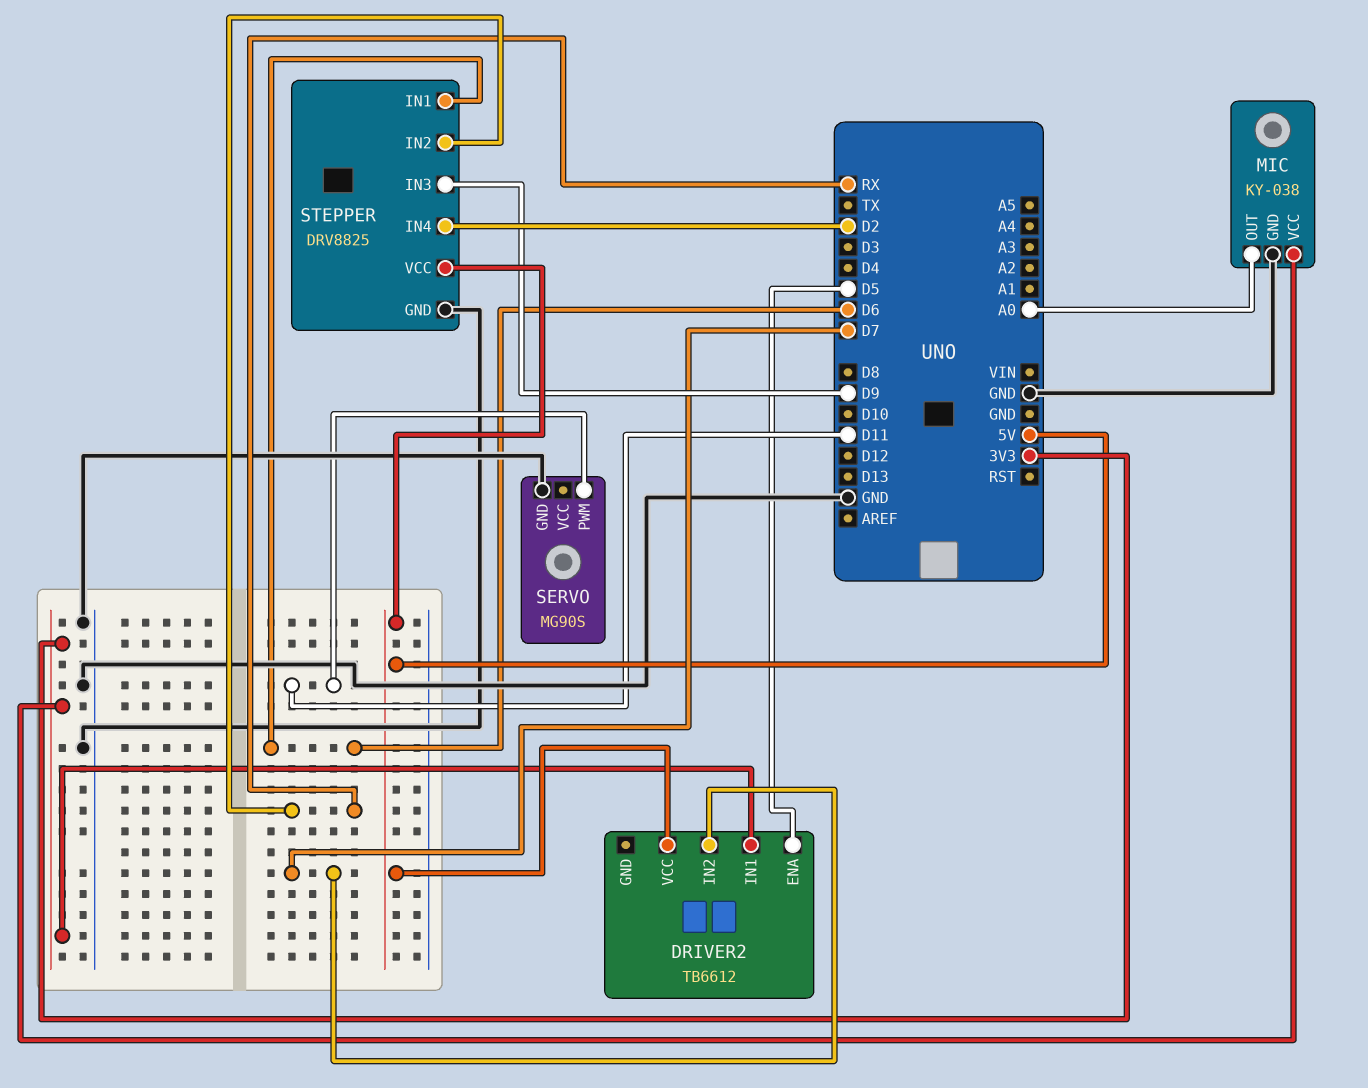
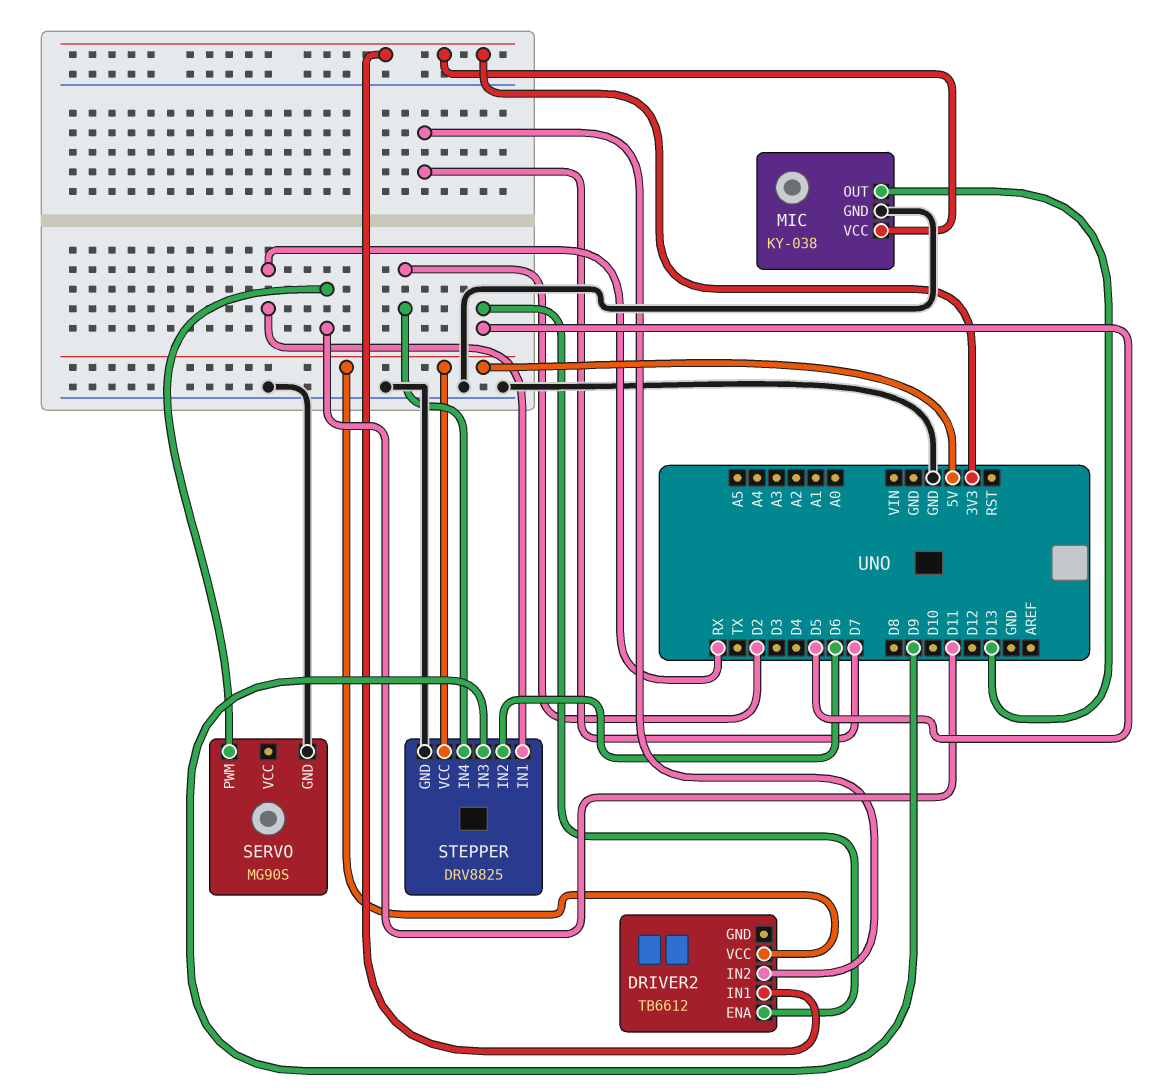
MIC pin OUT: A0 -> D13
STEPPER pin IN1: D6 -> RX
STEPPER pin IN2: RX -> D6

